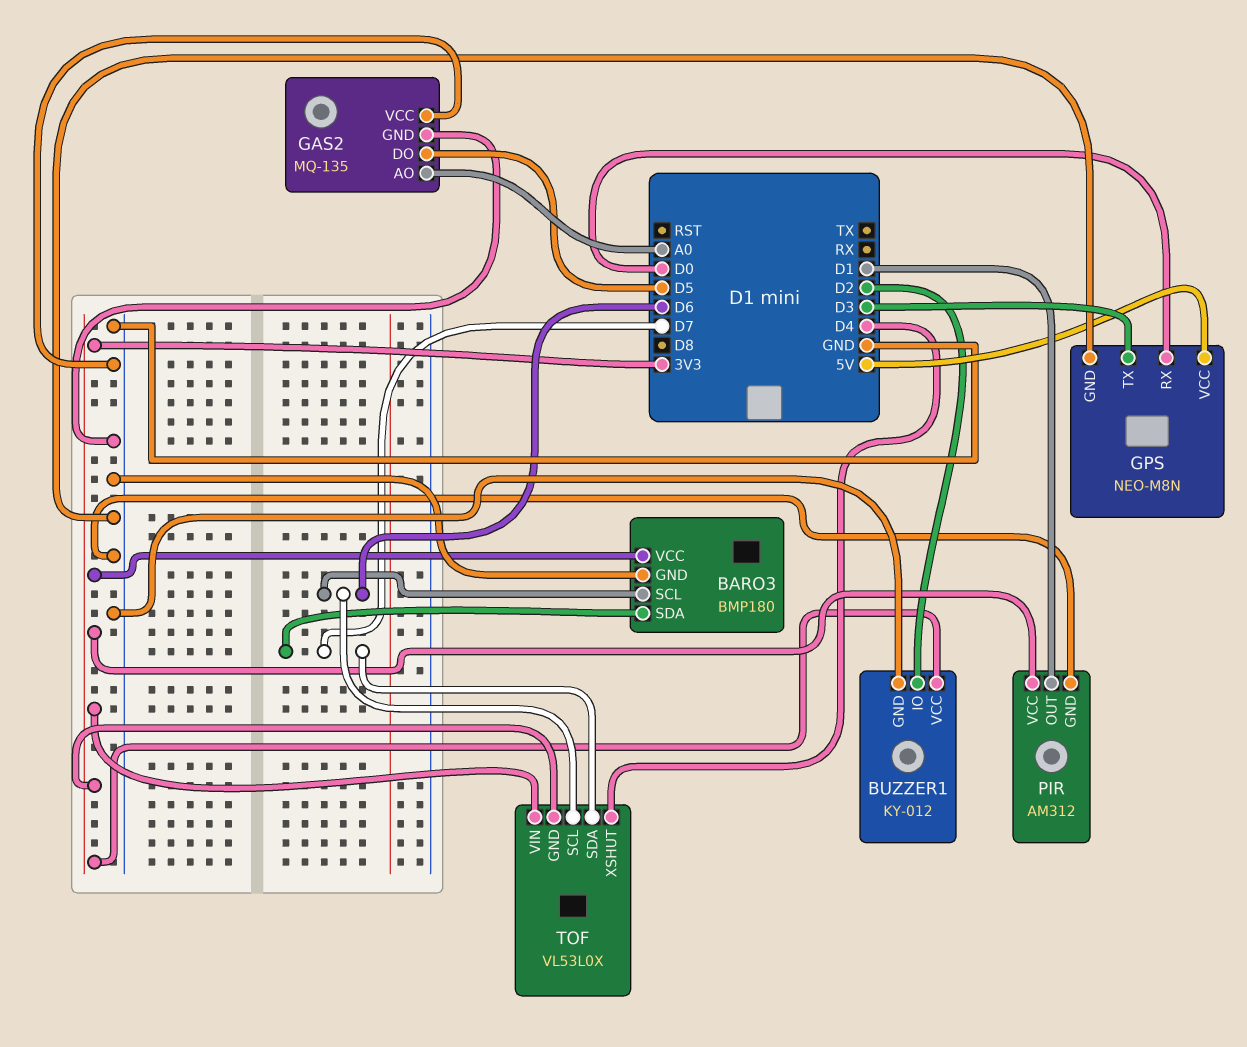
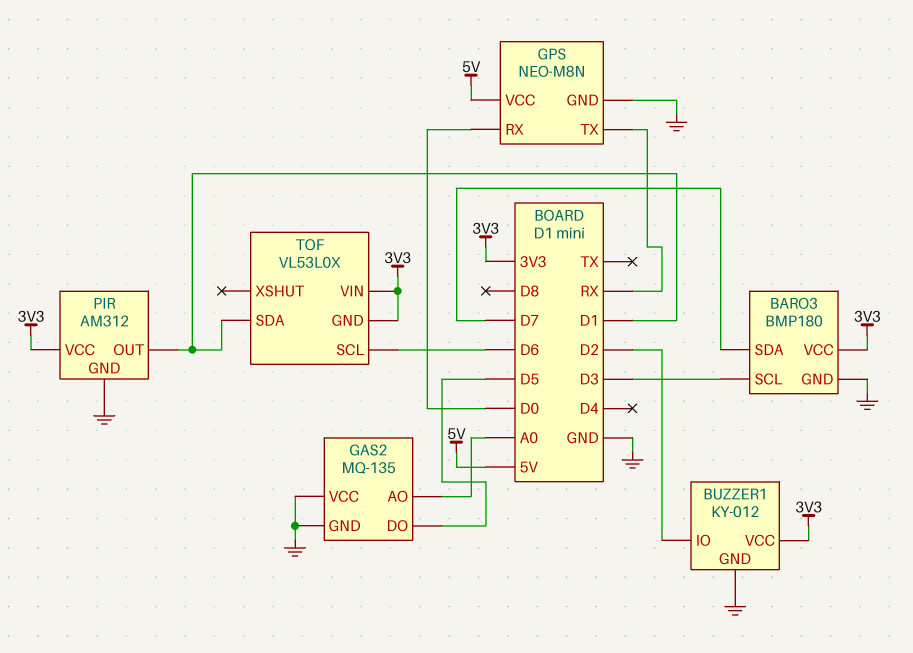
BARO3 pin SCL: D6 -> D3
GPS pin TX: D3 -> RX
TOF pin SDA: D7 -> D1
TOF pin XSHUT: D4 -> none

